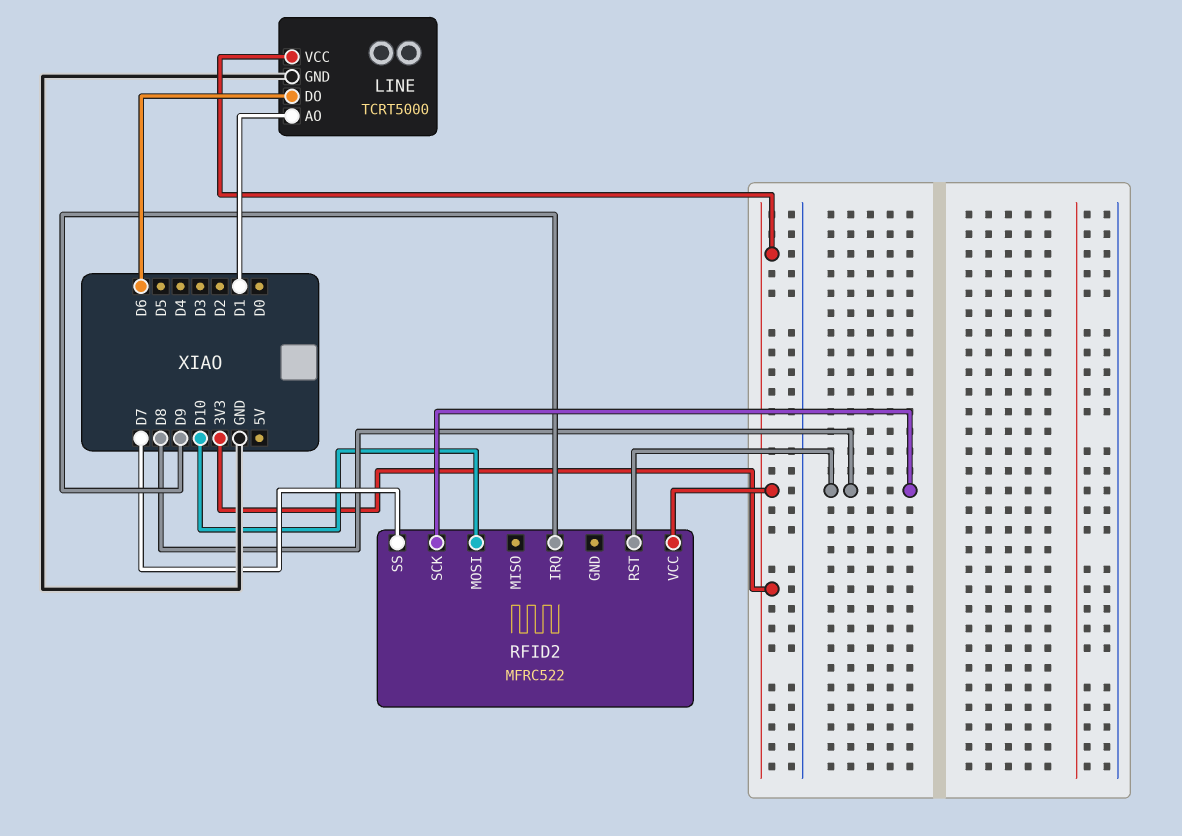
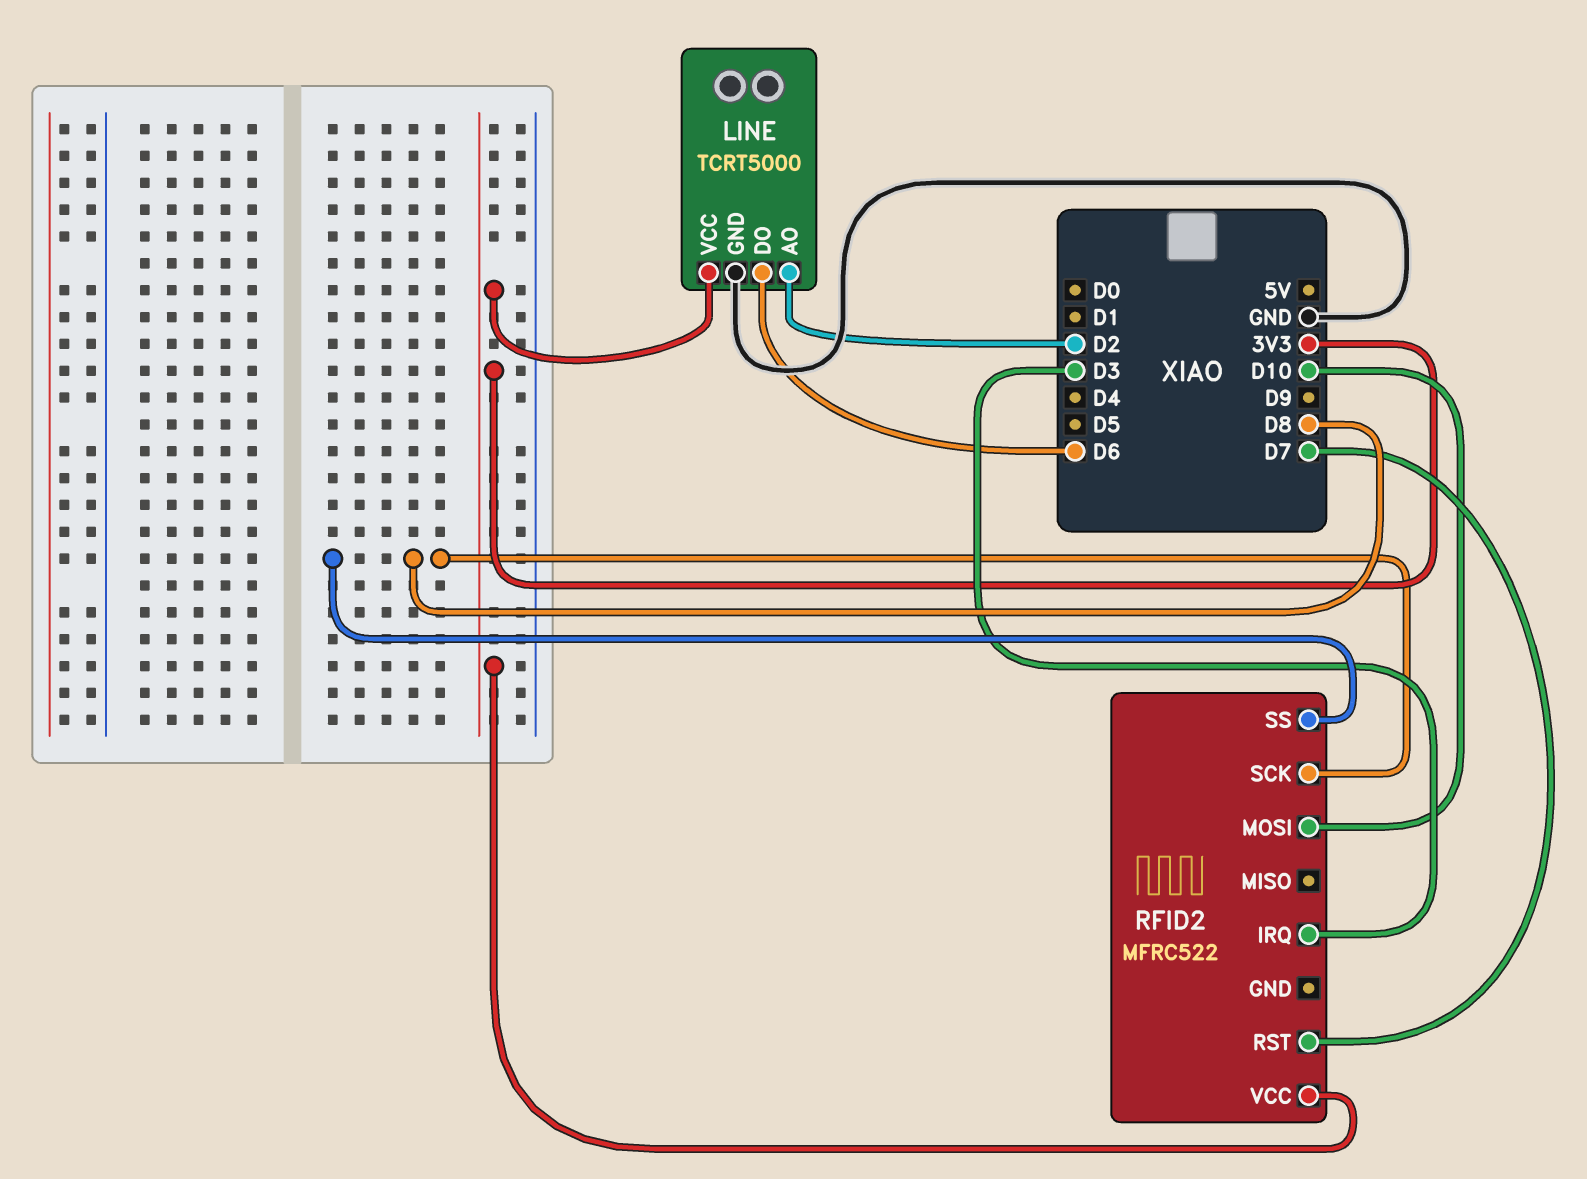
LINE pin AO: D1 -> D2
RFID2 pin IRQ: D9 -> D3
RFID2 pin RST: D8 -> D7
RFID2 pin SS: D7 -> D8

